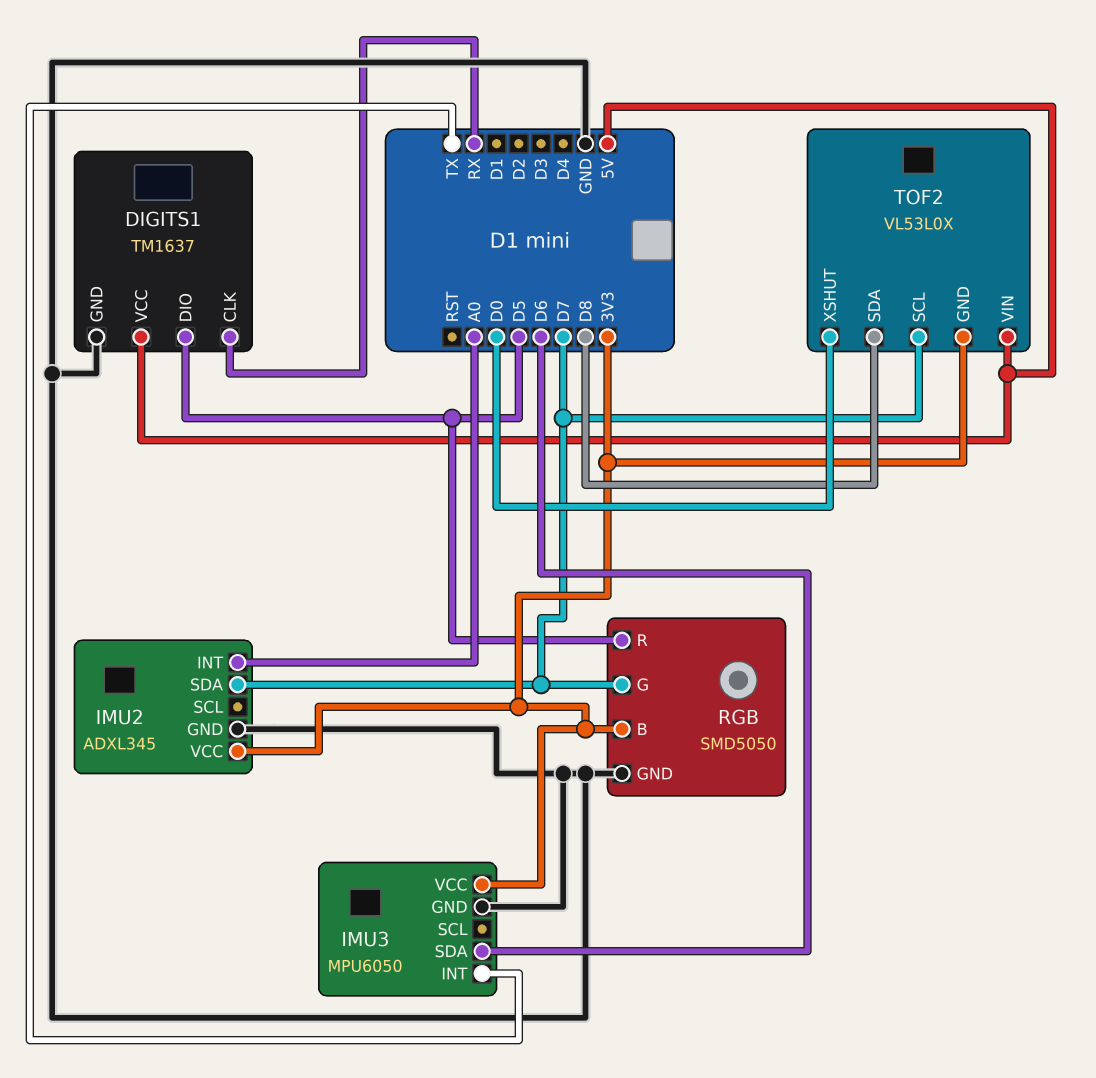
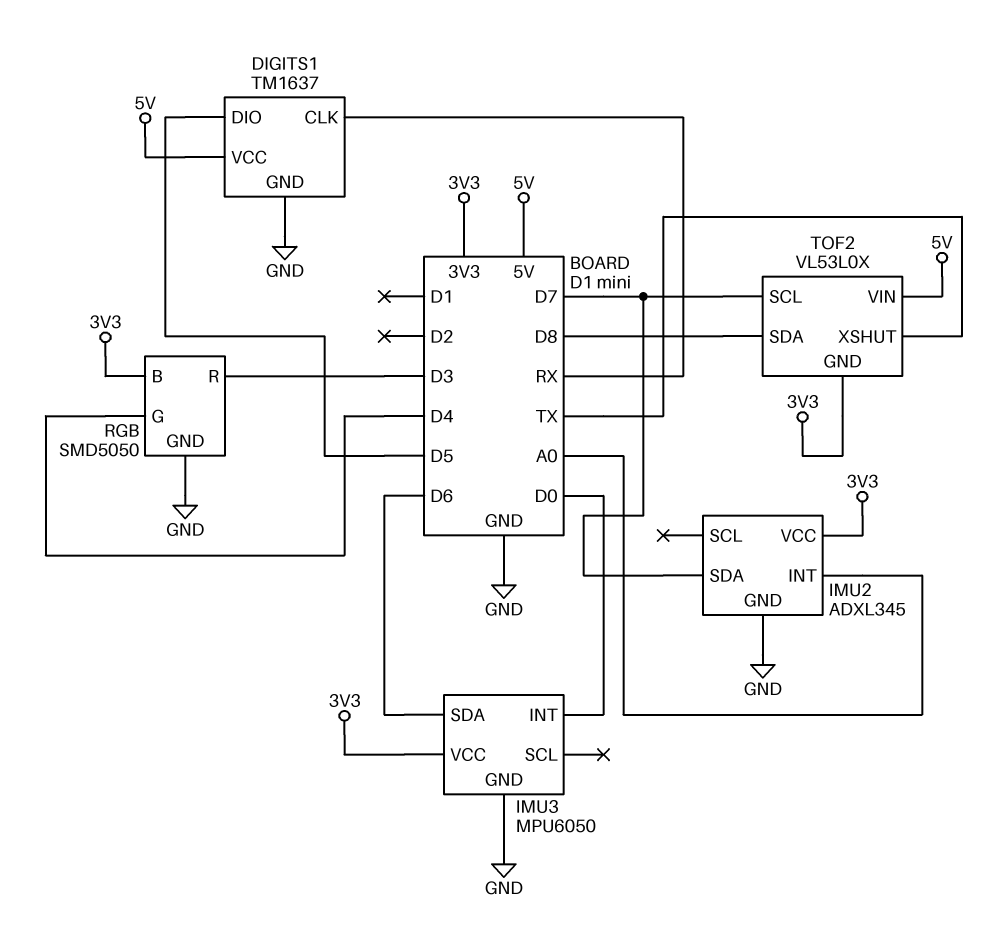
IMU3 pin INT: TX -> D0
RGB pin G: D7 -> D4
RGB pin R: D5 -> D3
TOF2 pin XSHUT: D0 -> TX

